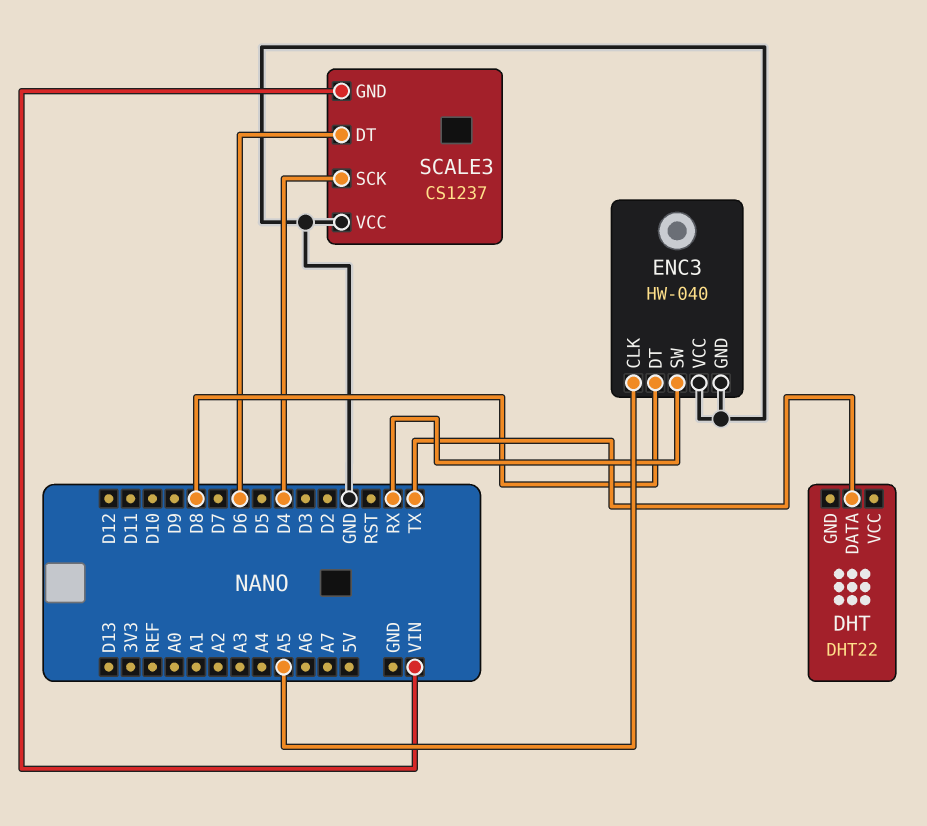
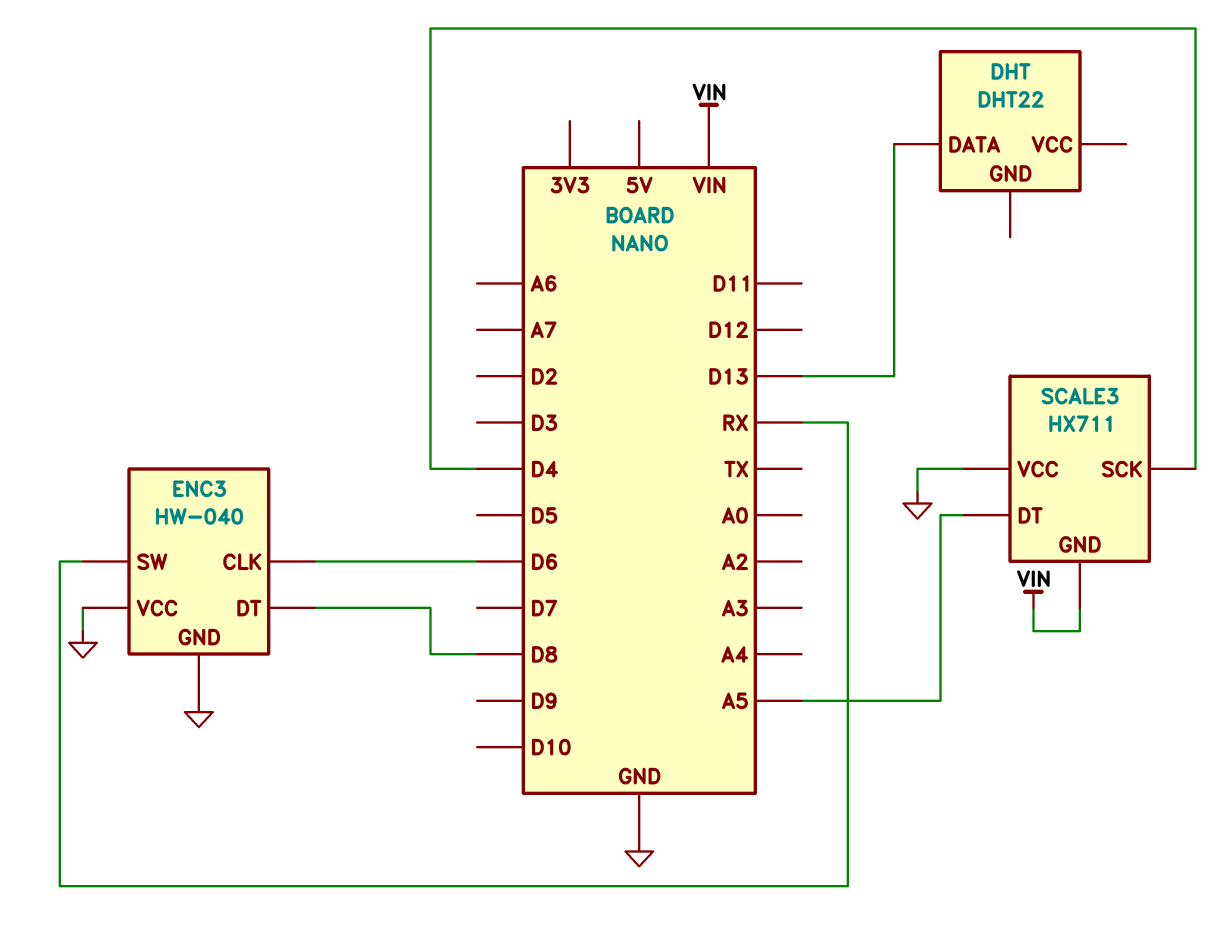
DHT pin DATA: TX -> D13
ENC3 pin CLK: A5 -> D6
SCALE3: CS1237 -> HX711
SCALE3 pin DT: D6 -> A5

